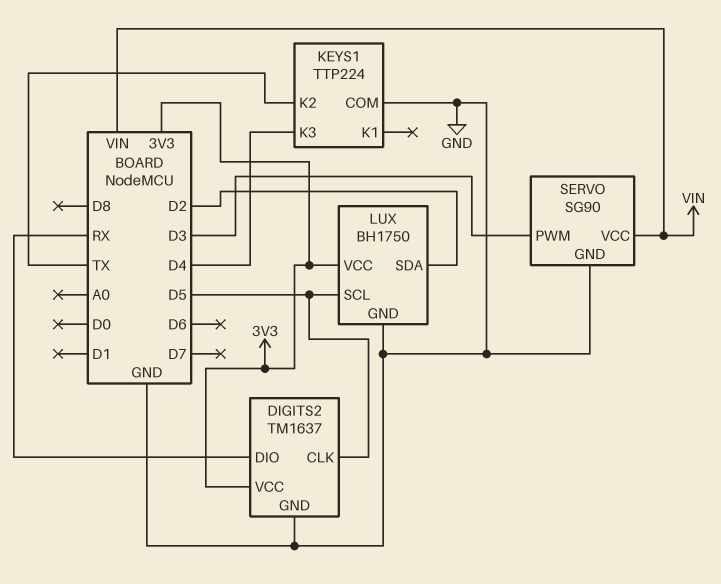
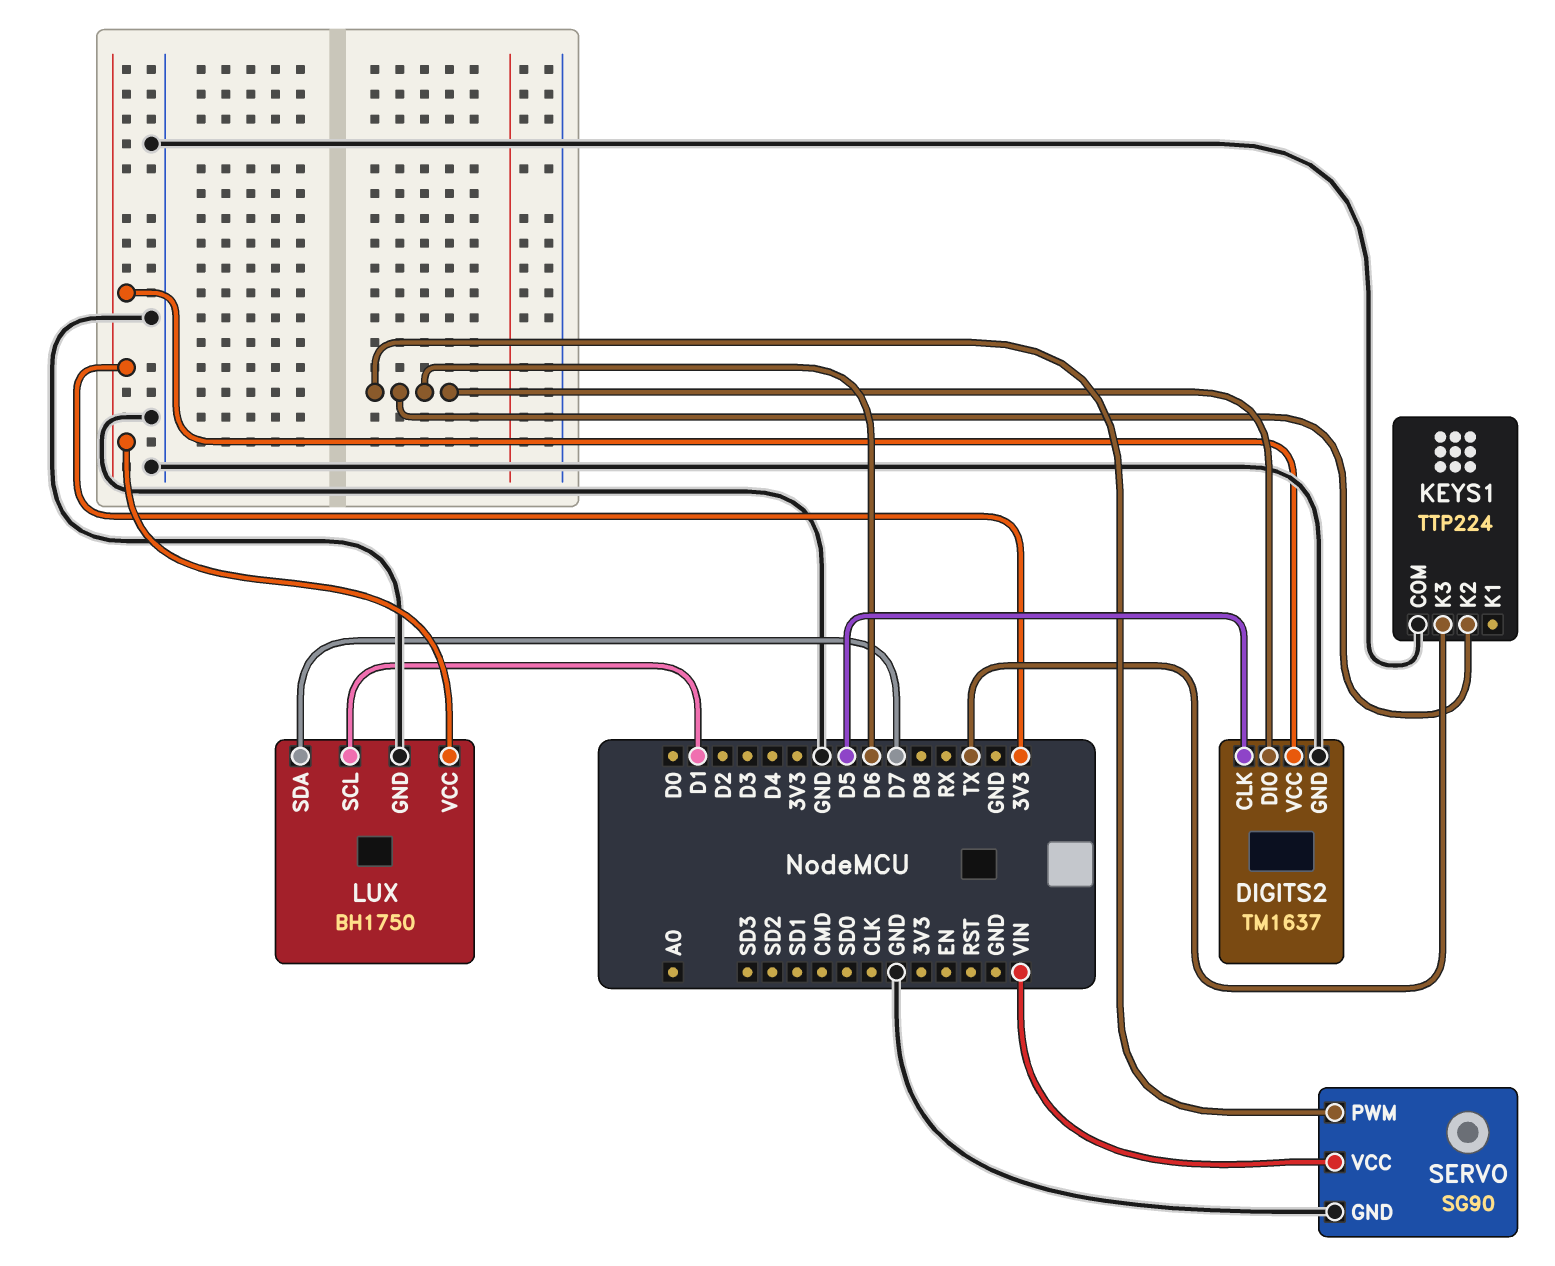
DIGITS2 pin DIO: RX -> D6
KEYS1 pin K2: TX -> D6
KEYS1 pin K3: D4 -> TX
LUX pin SCL: D5 -> D1
LUX pin SDA: D2 -> D7
SERVO pin PWM: D3 -> D6

